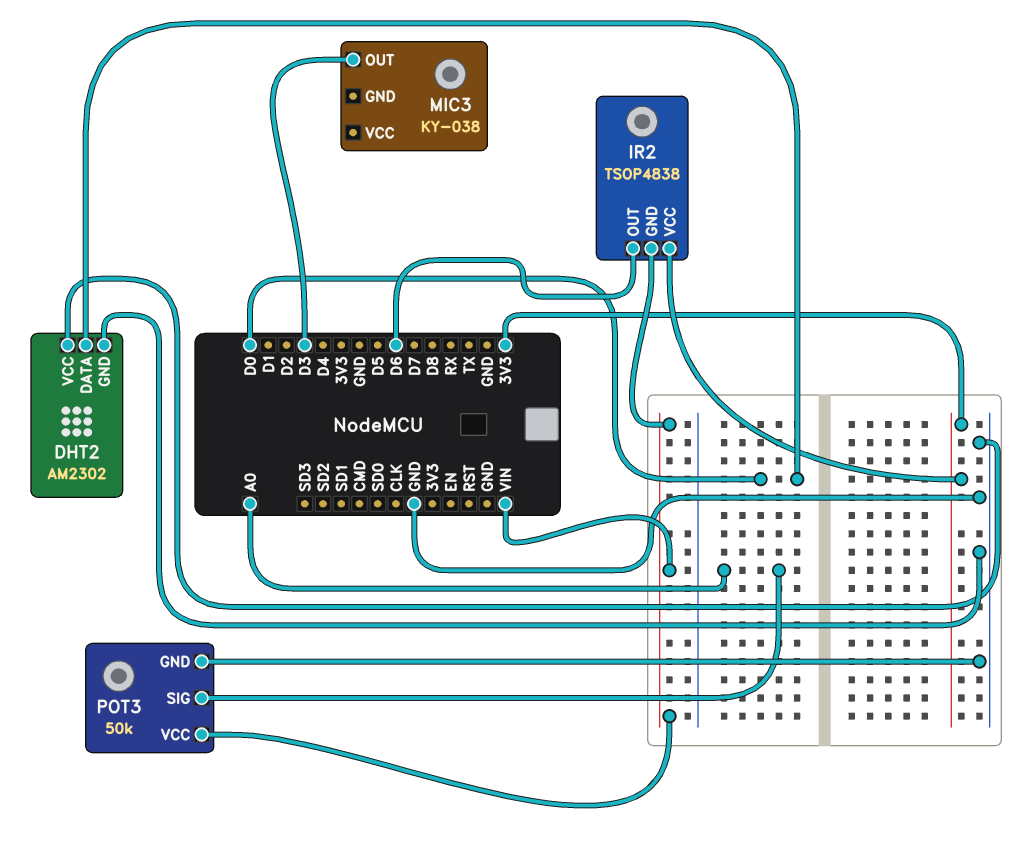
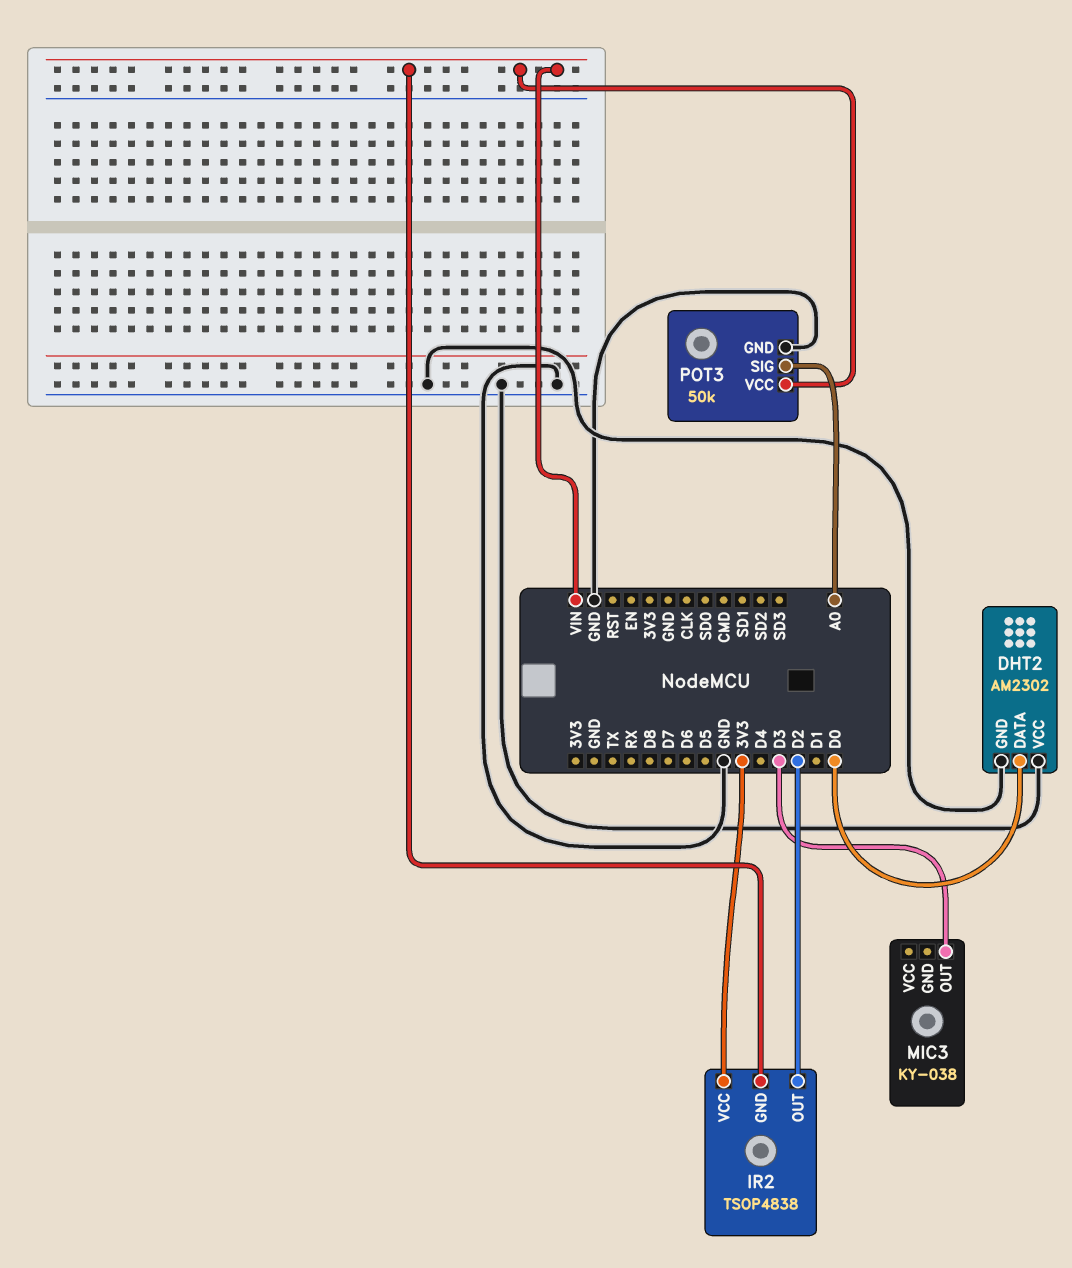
IR2 pin OUT: D6 -> D2

